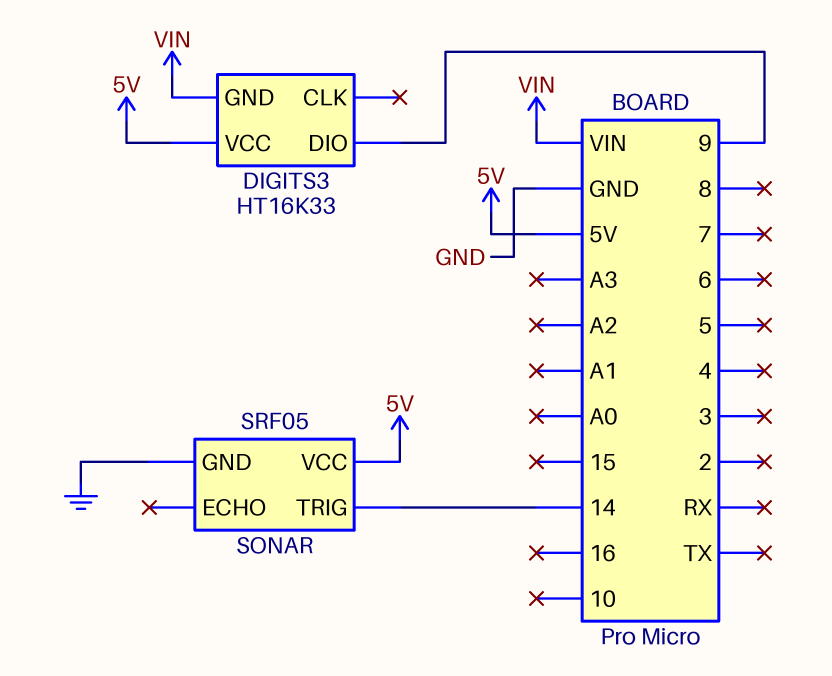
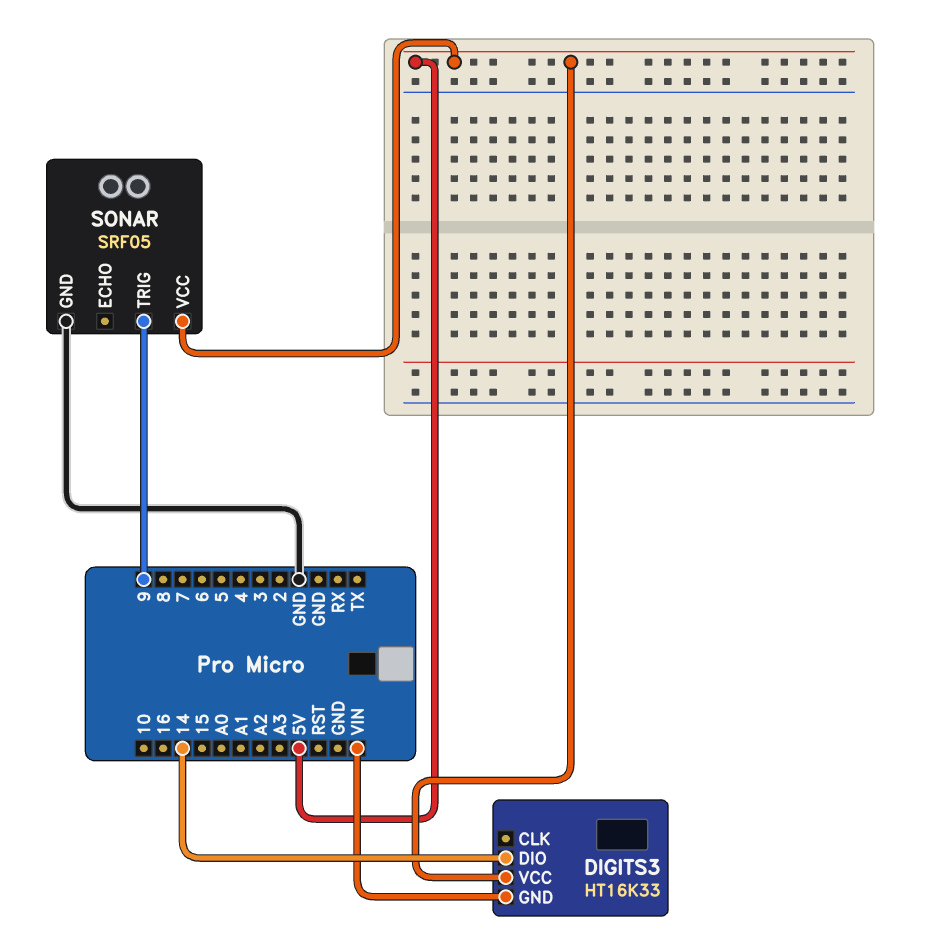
DIGITS3 pin DIO: 9 -> 14
SONAR pin TRIG: 14 -> 9

